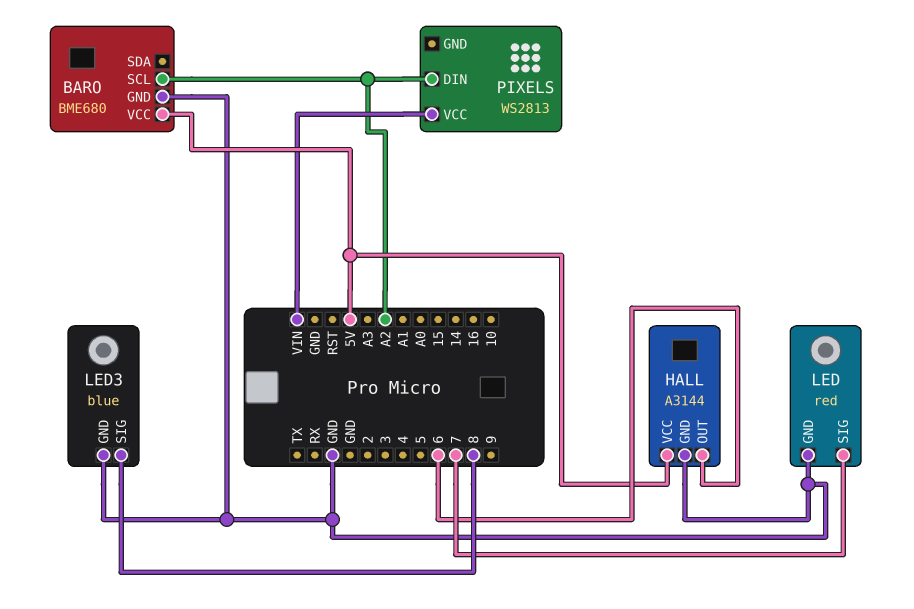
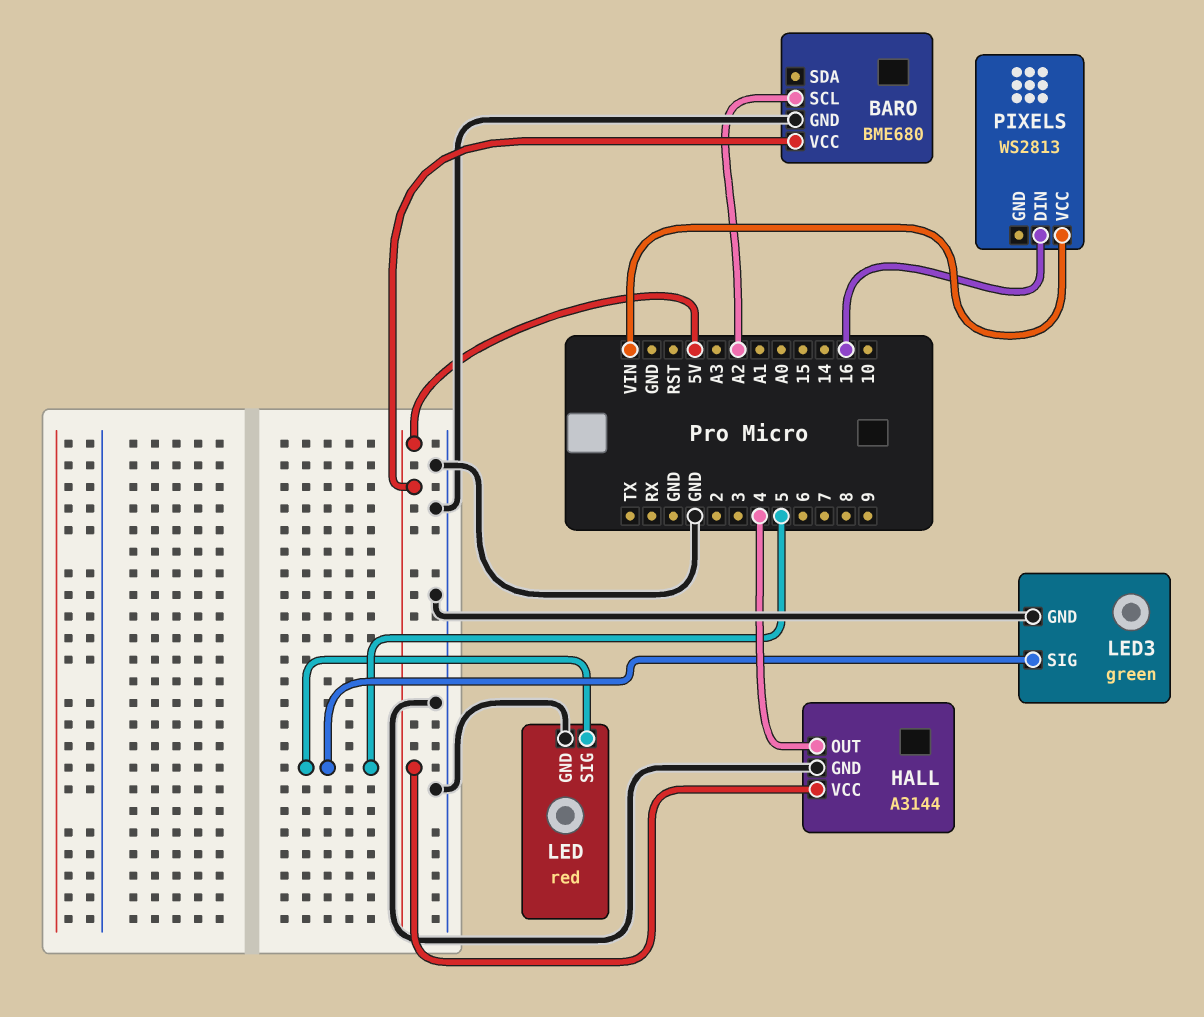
HALL pin OUT: 6 -> 4
LED pin SIG: 7 -> 5
LED3: blue -> green
LED3 pin SIG: 8 -> 5
PIXELS pin DIN: A2 -> 16

